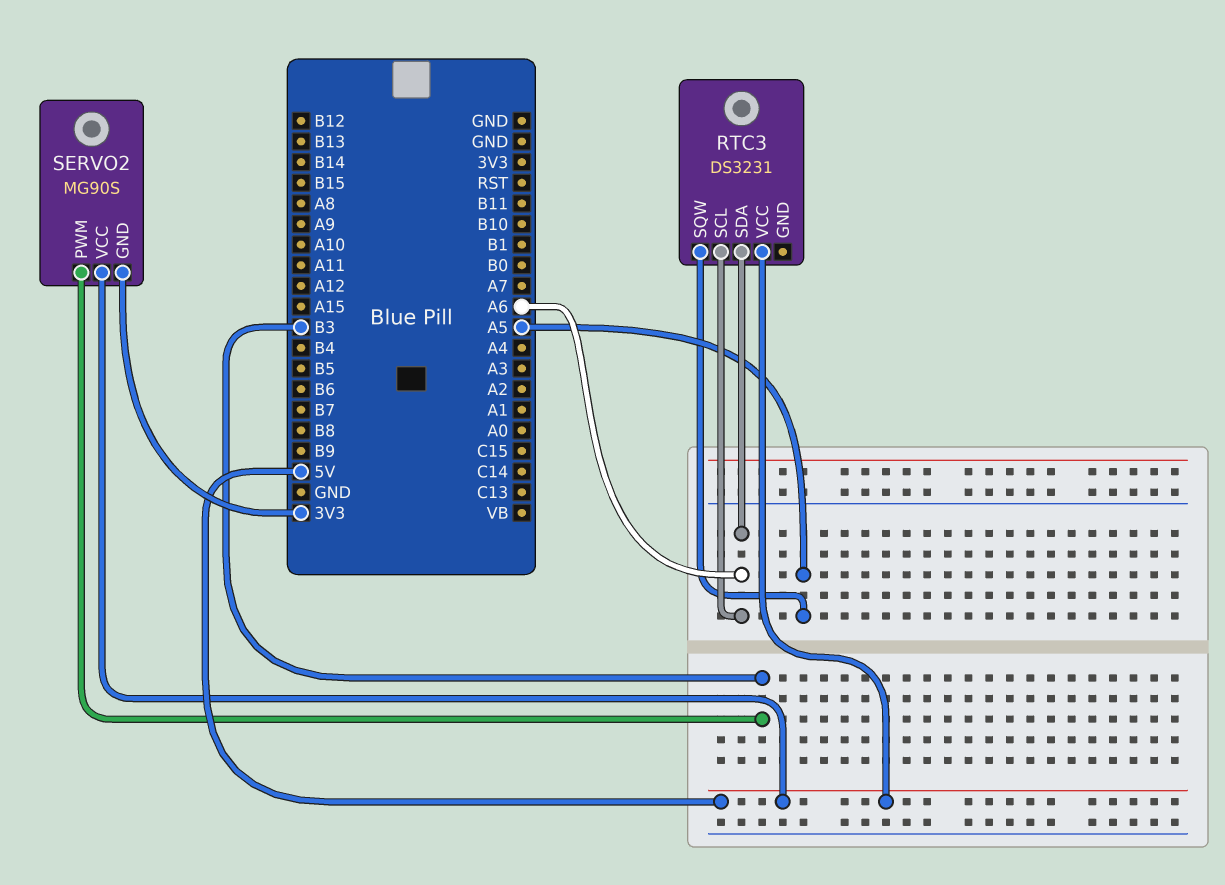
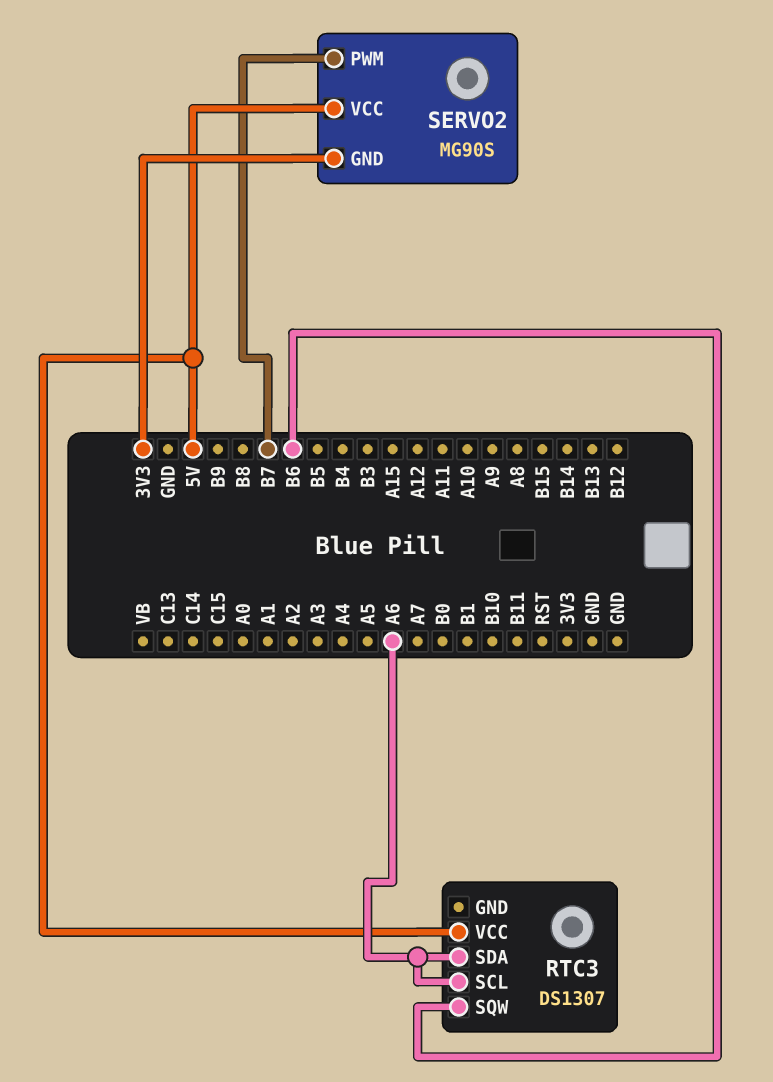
RTC3: DS3231 -> DS1307
RTC3 pin SQW: A5 -> B6
SERVO2 pin PWM: B3 -> B7

